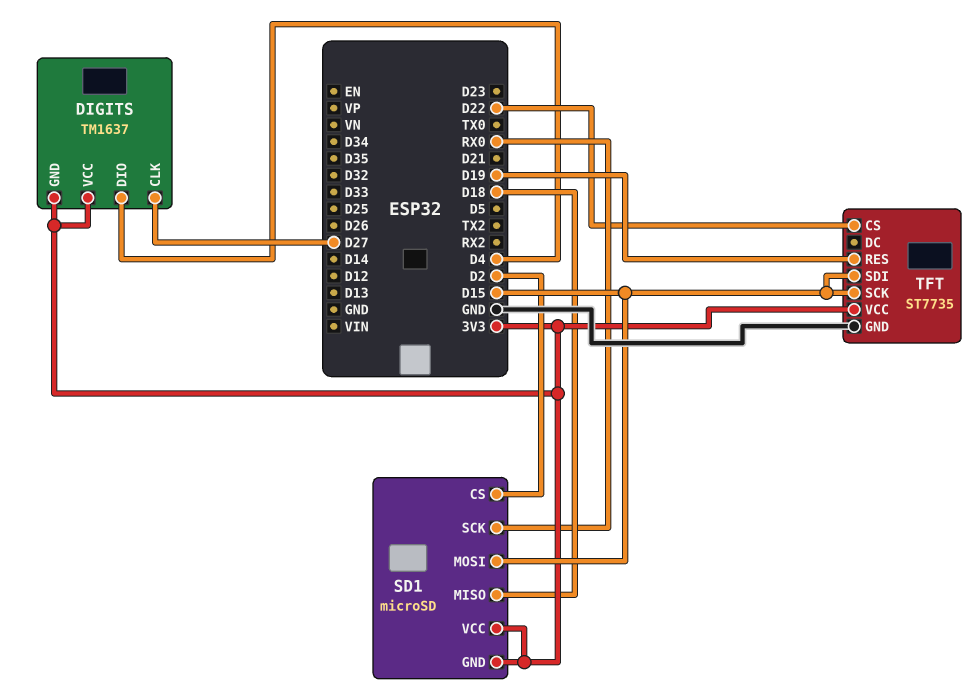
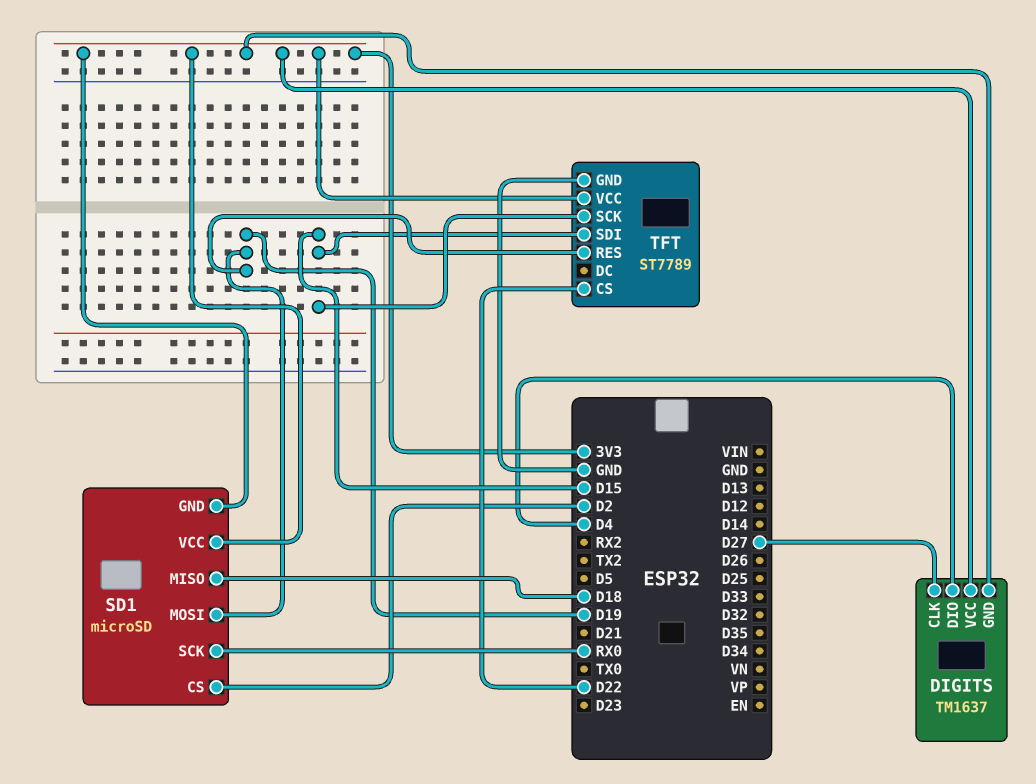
SD1 pin MOSI: D15 -> D19
TFT: ST7735 -> ST7789

